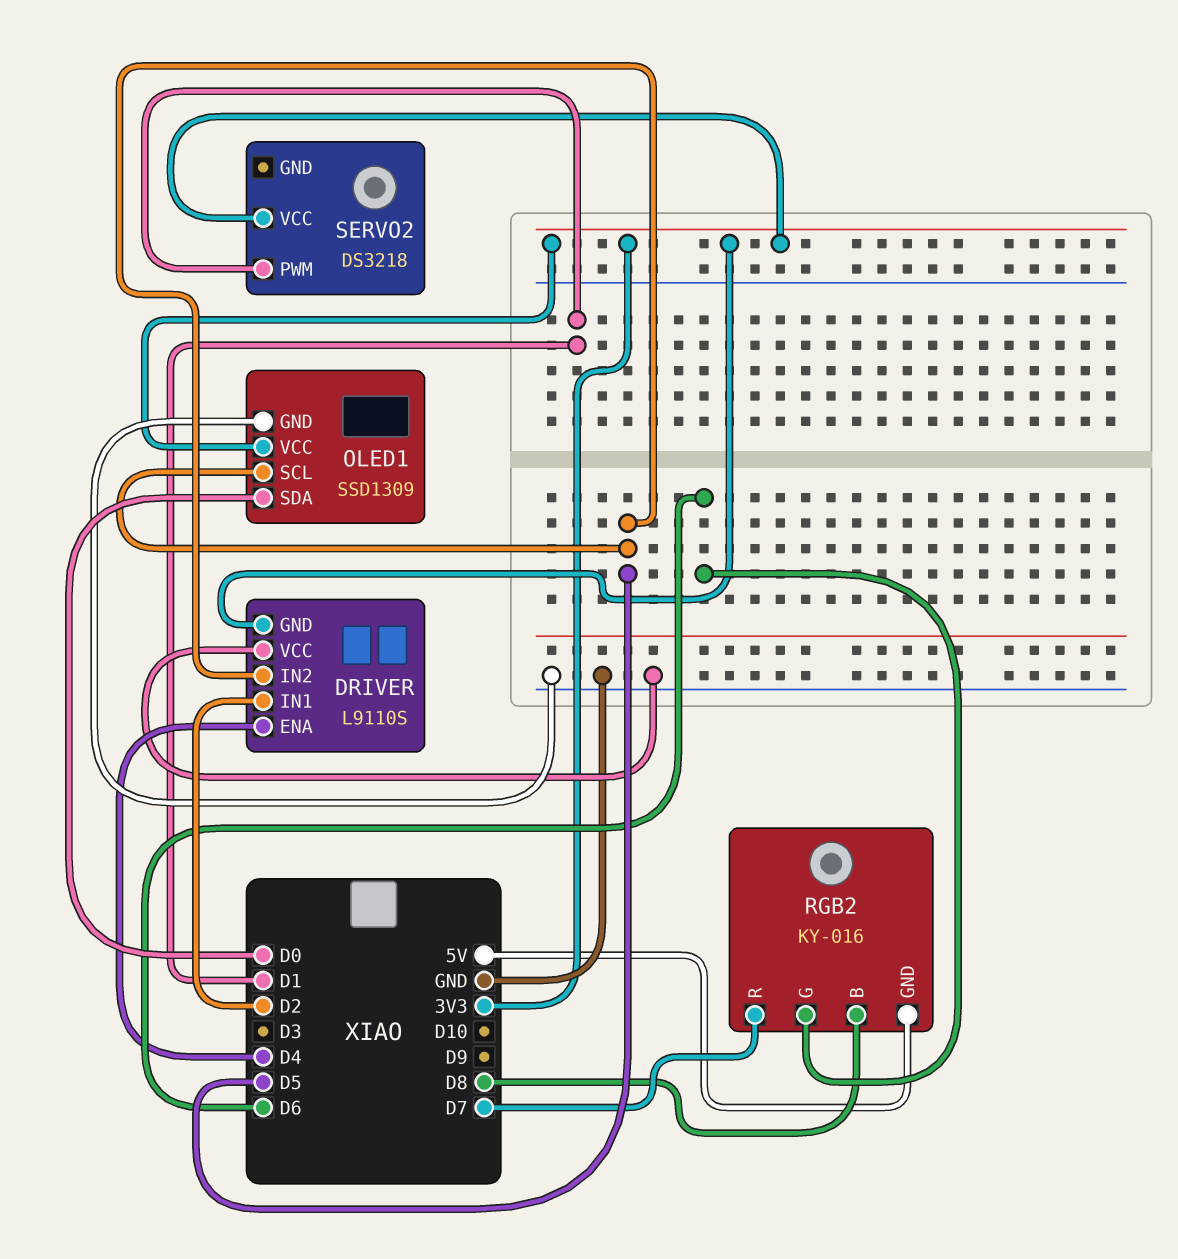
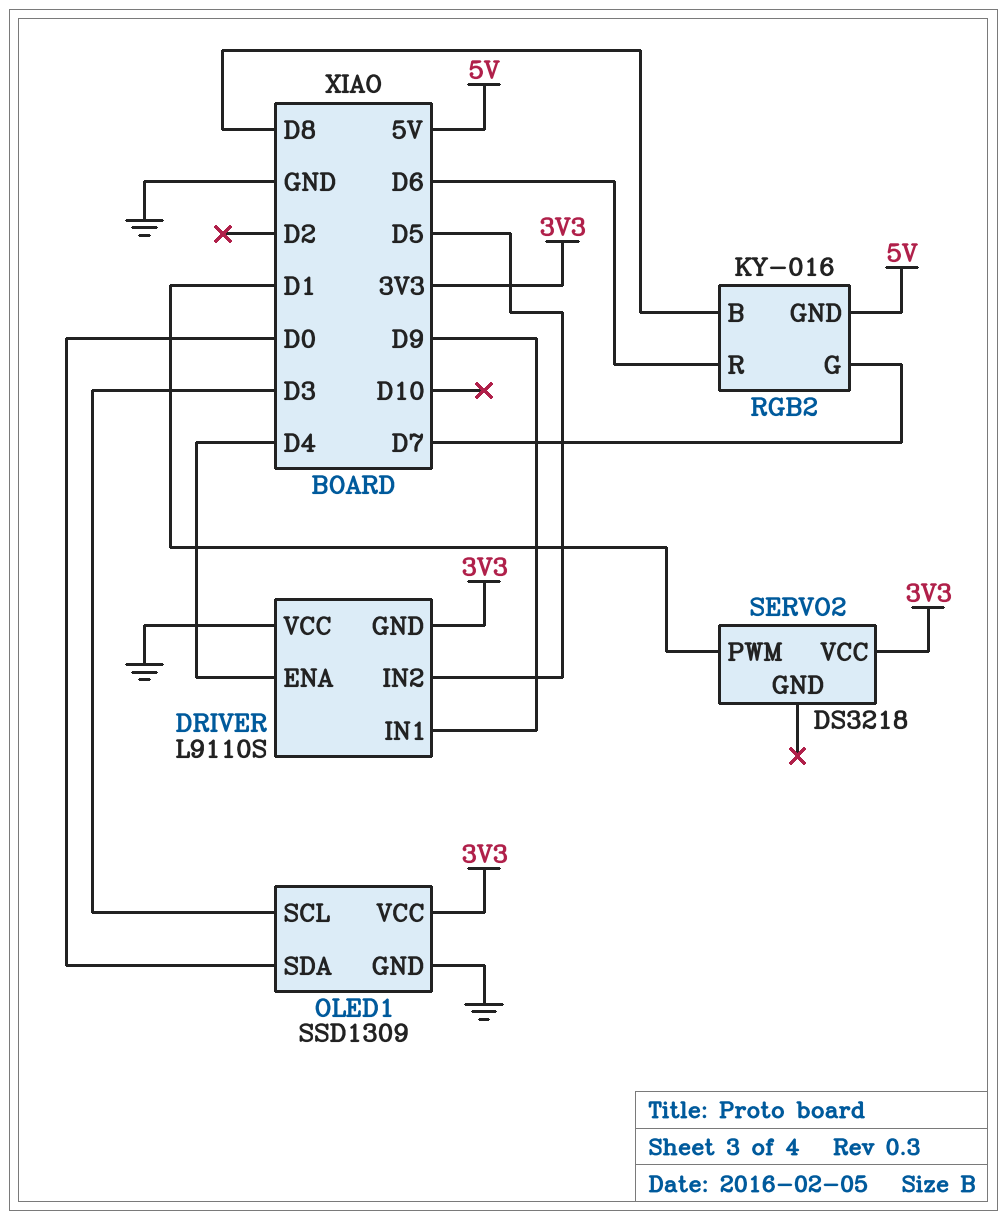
DRIVER pin IN1: D2 -> D9
OLED1 pin SCL: D5 -> D3
RGB2 pin G: D6 -> D7
RGB2 pin R: D7 -> D6

